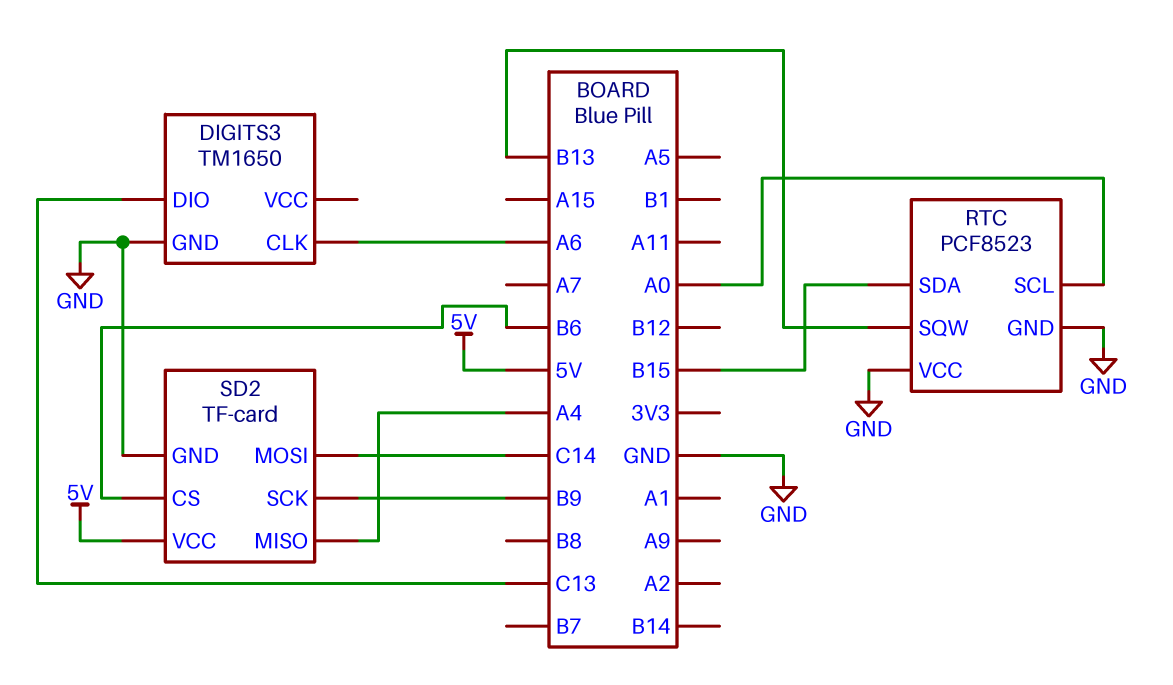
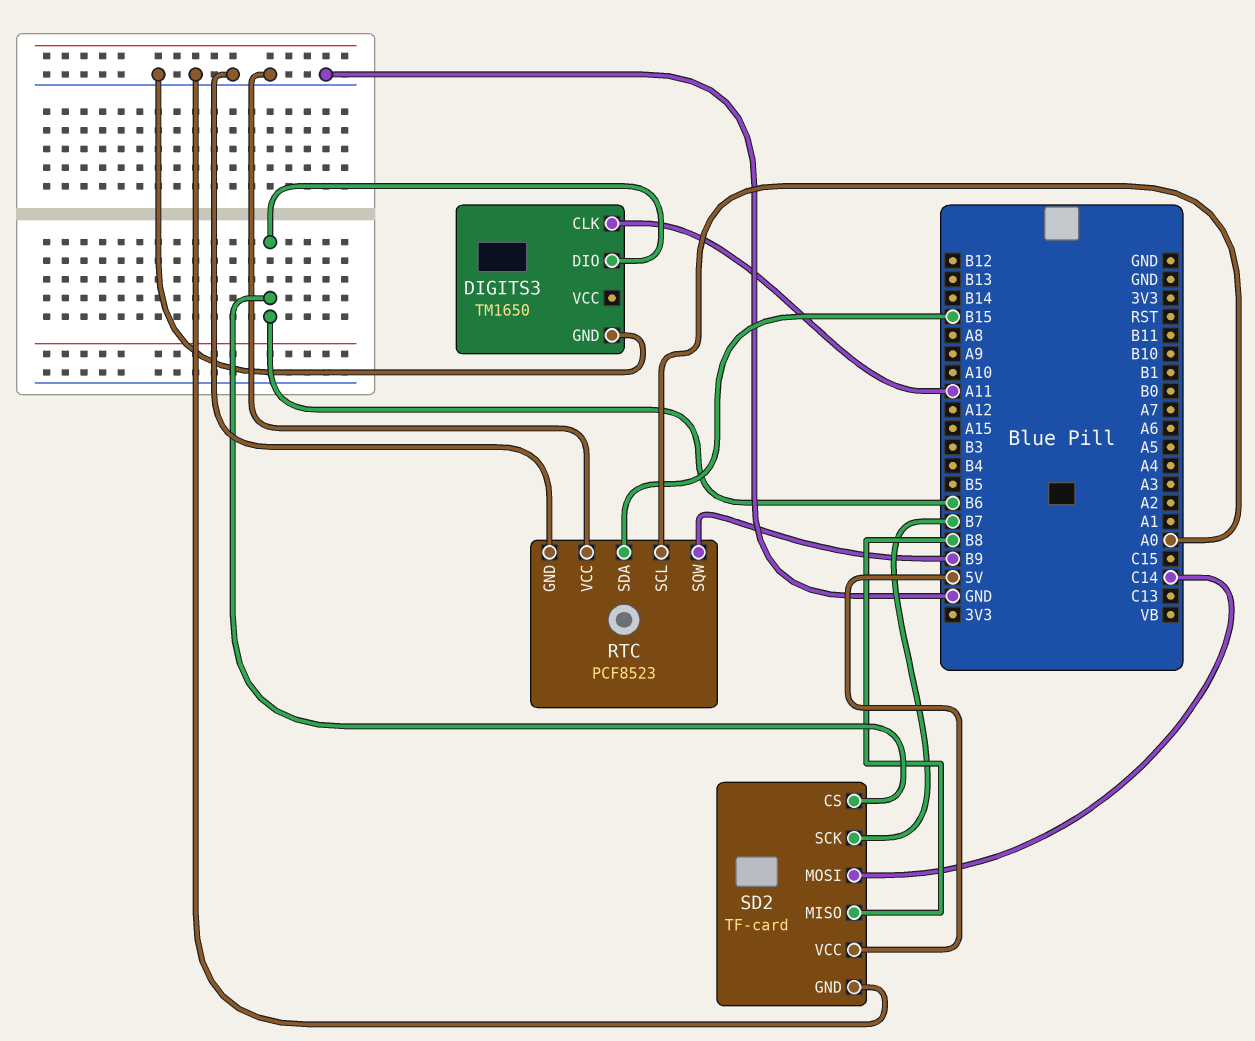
DIGITS3 pin CLK: A6 -> A11
DIGITS3 pin DIO: C13 -> B6
RTC pin SQW: B13 -> B9
SD2 pin MISO: A4 -> B8
SD2 pin SCK: B9 -> B7

